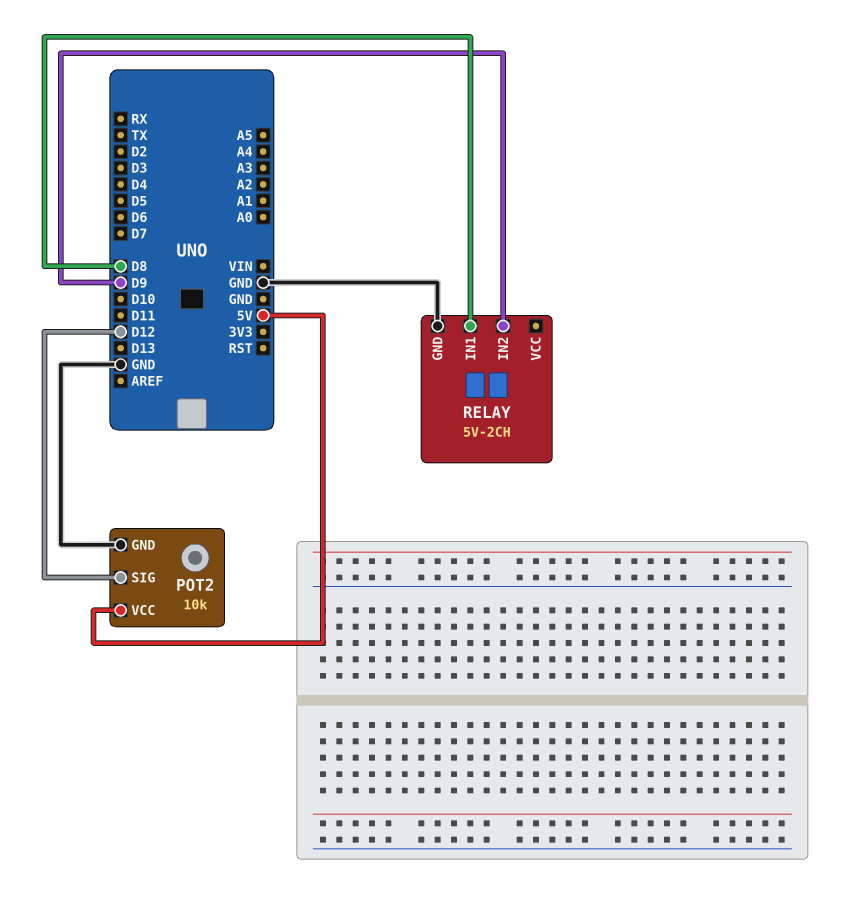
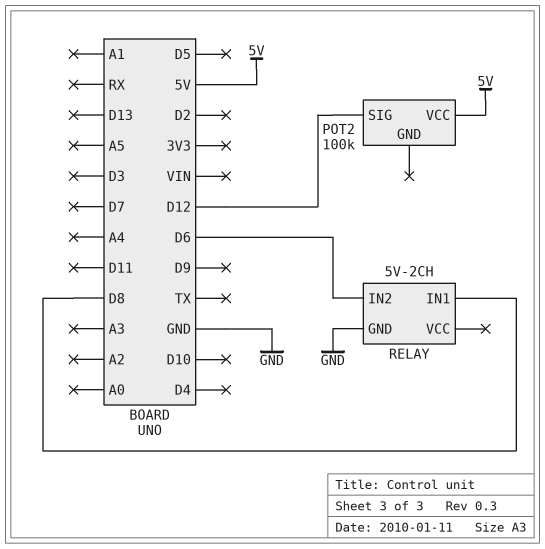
POT2: 10k -> 100k
POT2 pin GND: GND -> none
RELAY pin IN2: D9 -> D6

